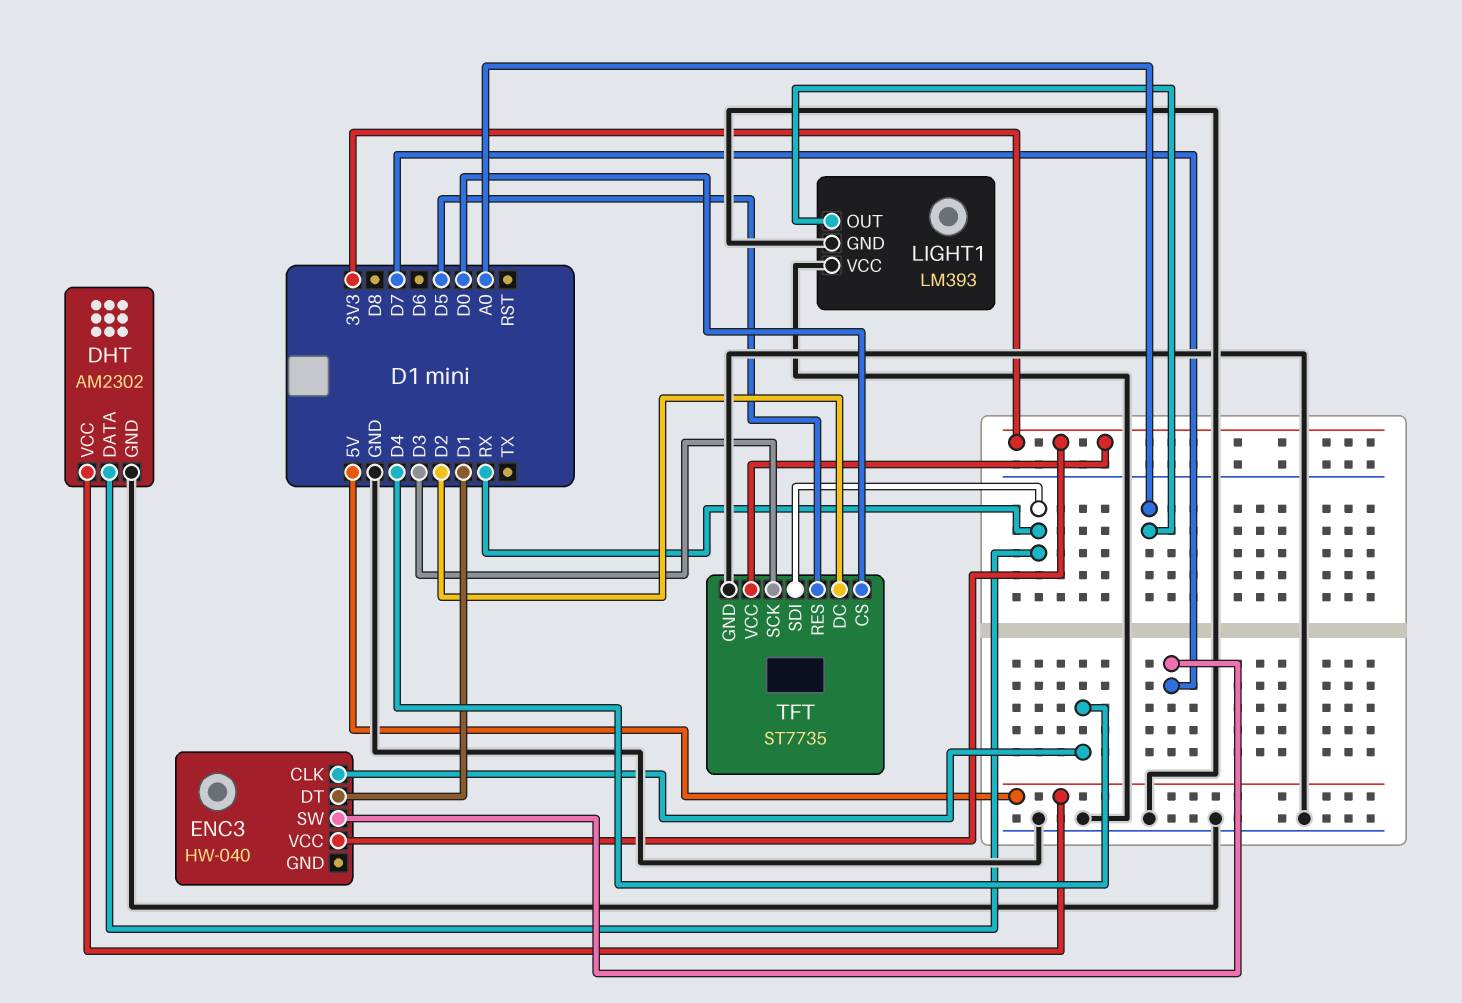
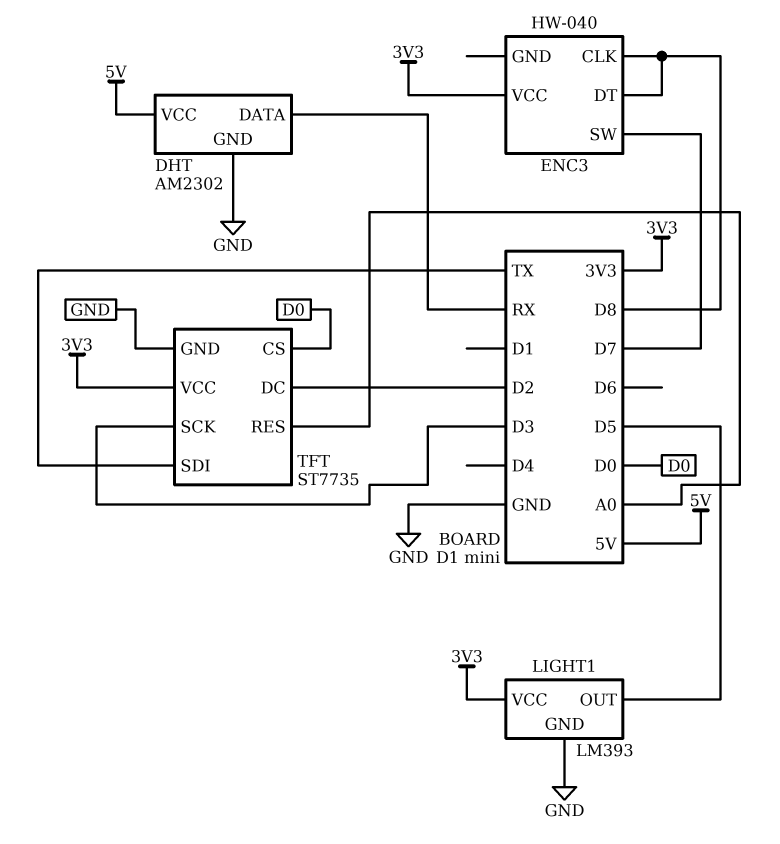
ENC3 pin CLK: D4 -> D8
ENC3 pin DT: D1 -> D8
LIGHT1 pin OUT: A0 -> D5
LIGHT1 pin VCC: GND -> 3V3
TFT pin RES: D5 -> A0
TFT pin SDI: RX -> TX

